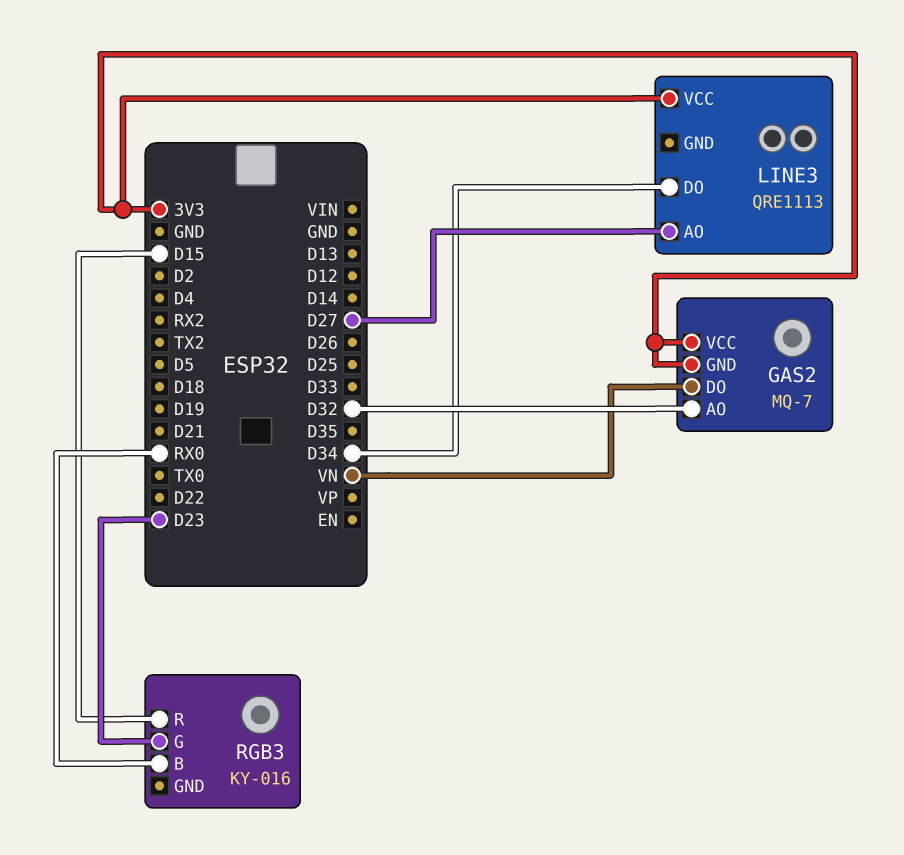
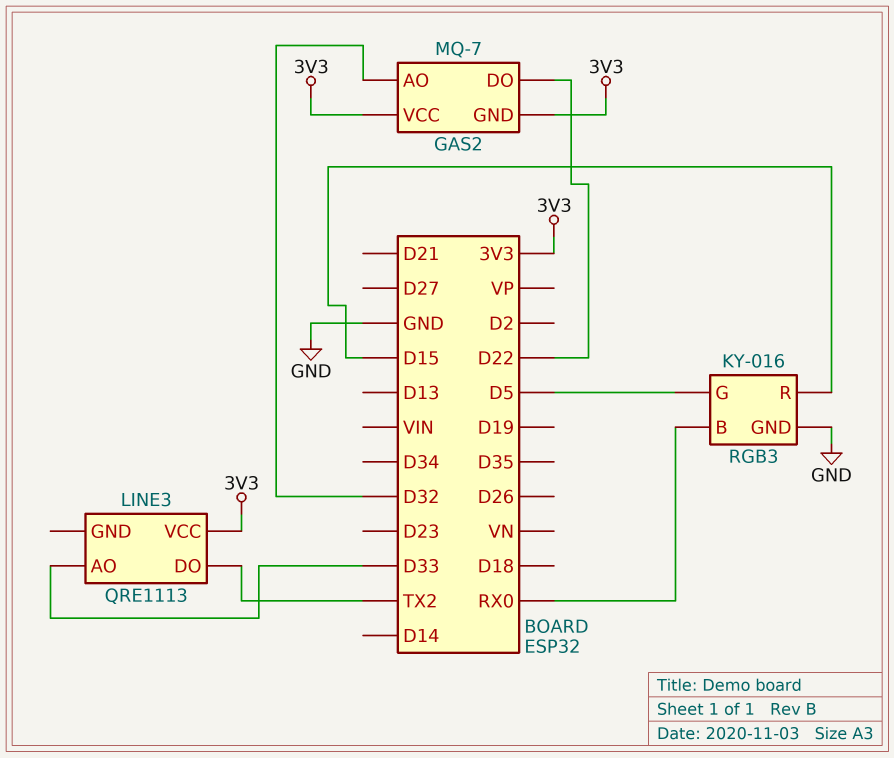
GAS2 pin DO: VN -> D22
LINE3 pin AO: D27 -> D33
LINE3 pin DO: D34 -> TX2
RGB3 pin G: D23 -> D5
RGB3 pin GND: none -> GND

